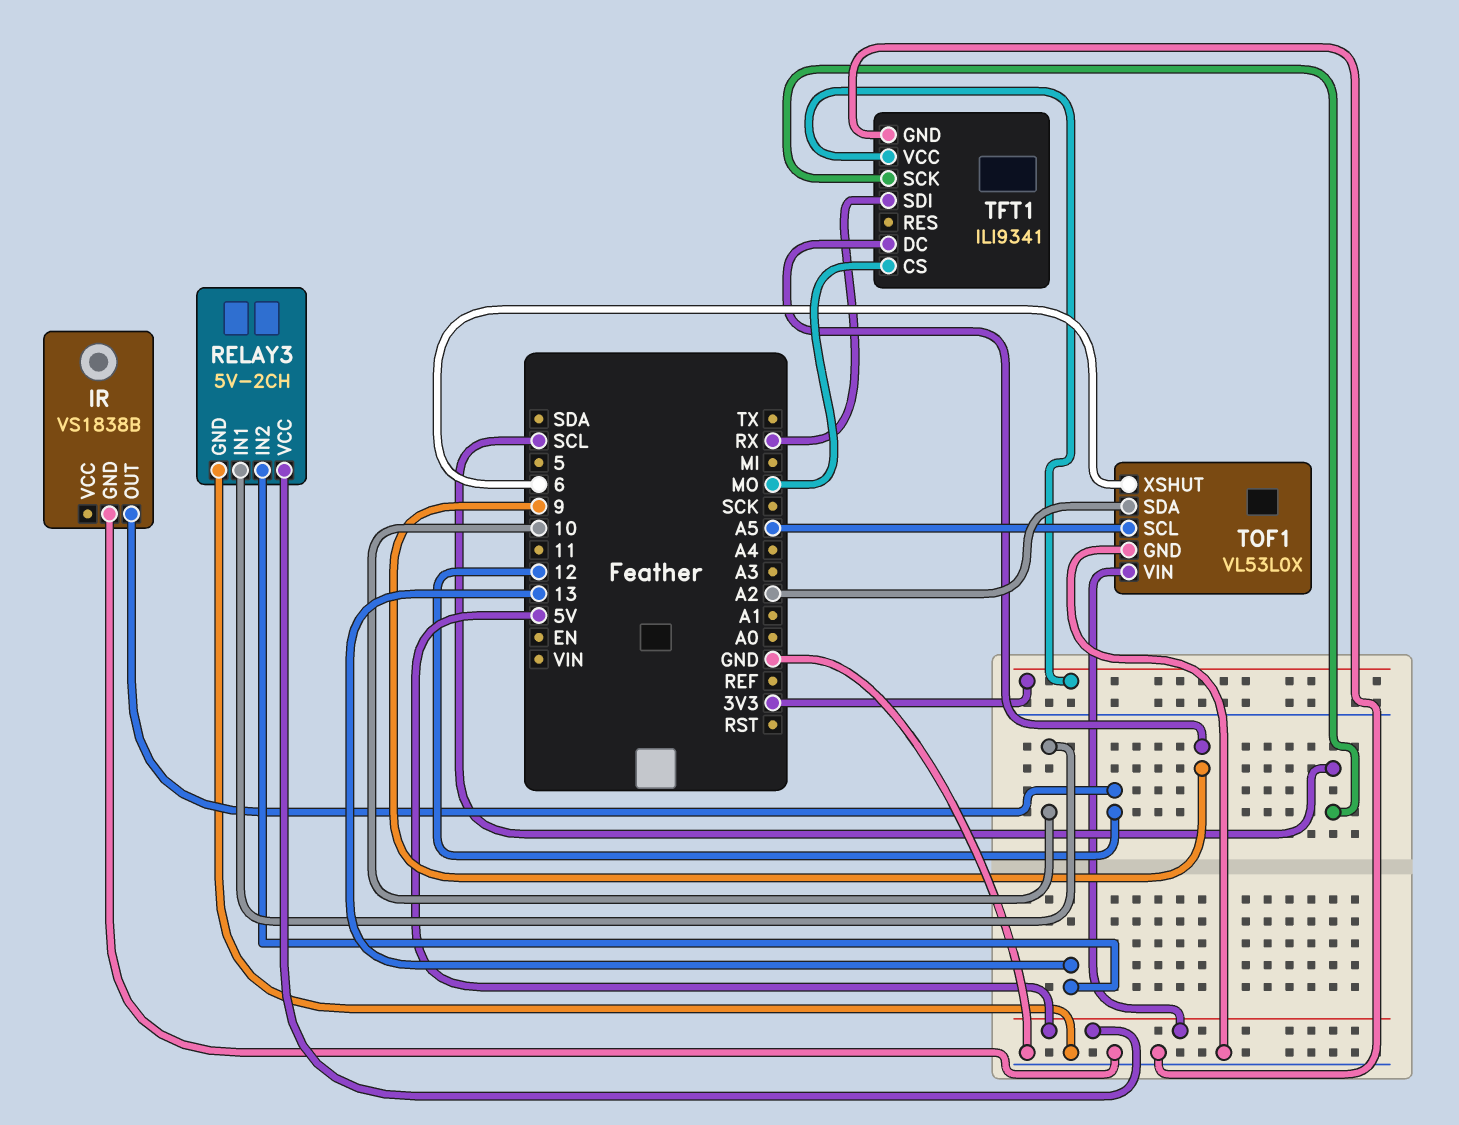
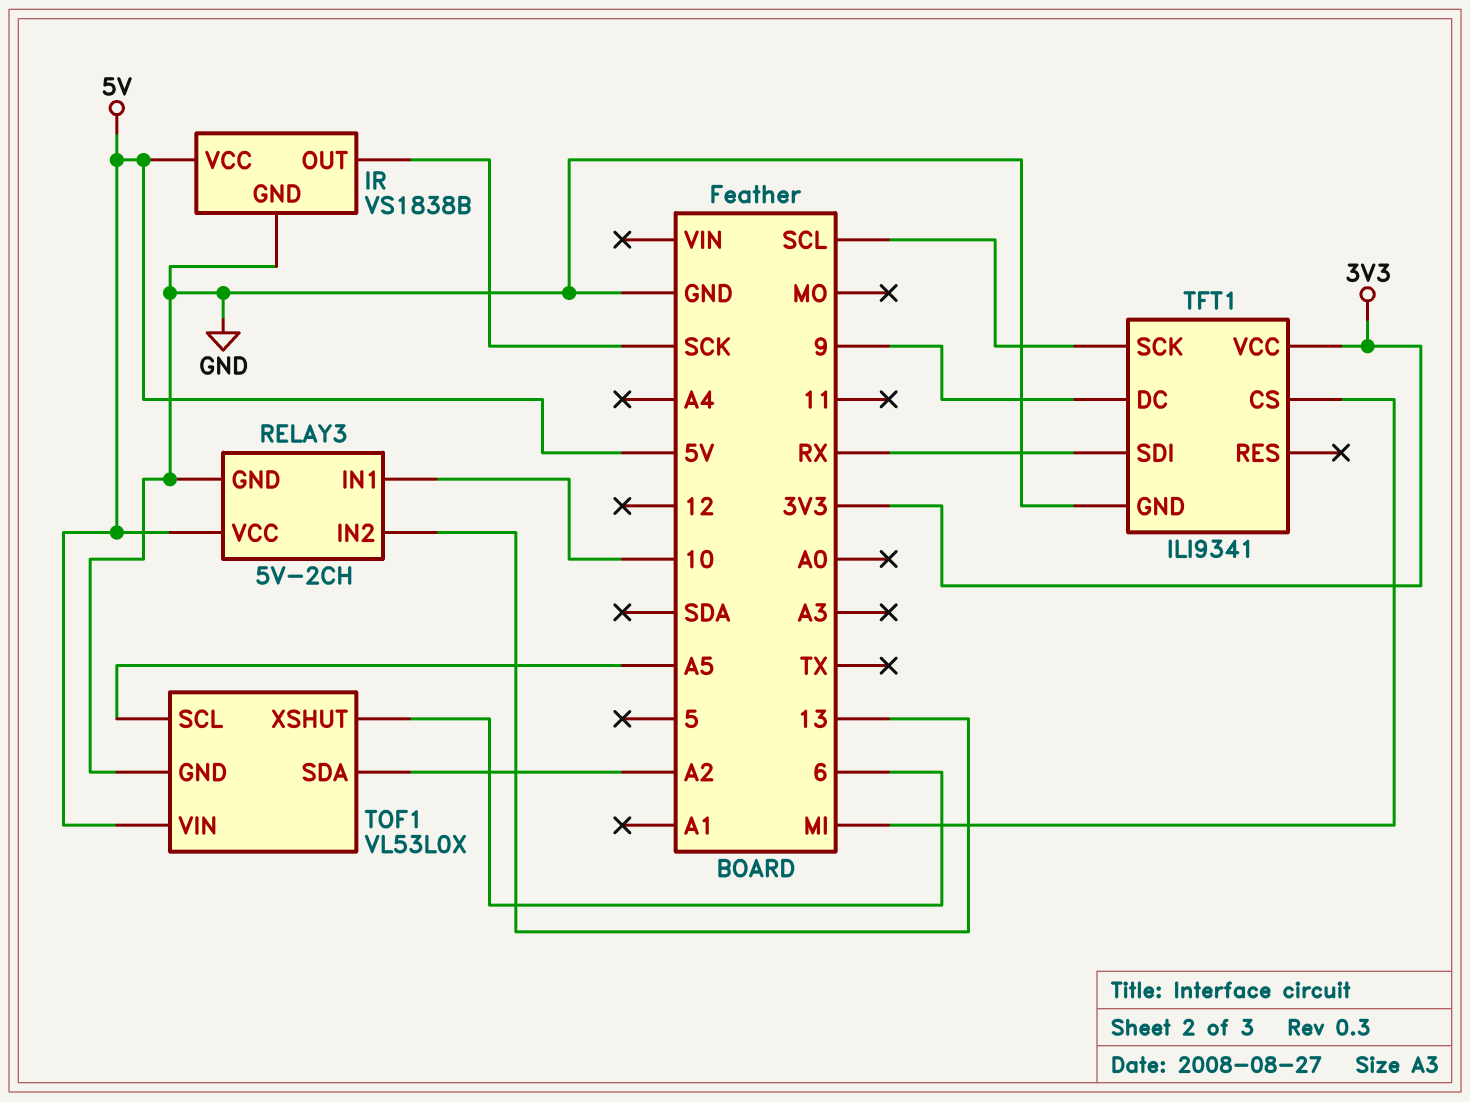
IR pin OUT: 12 -> SCK
IR pin VCC: none -> 5V
TFT1 pin CS: MO -> MI

